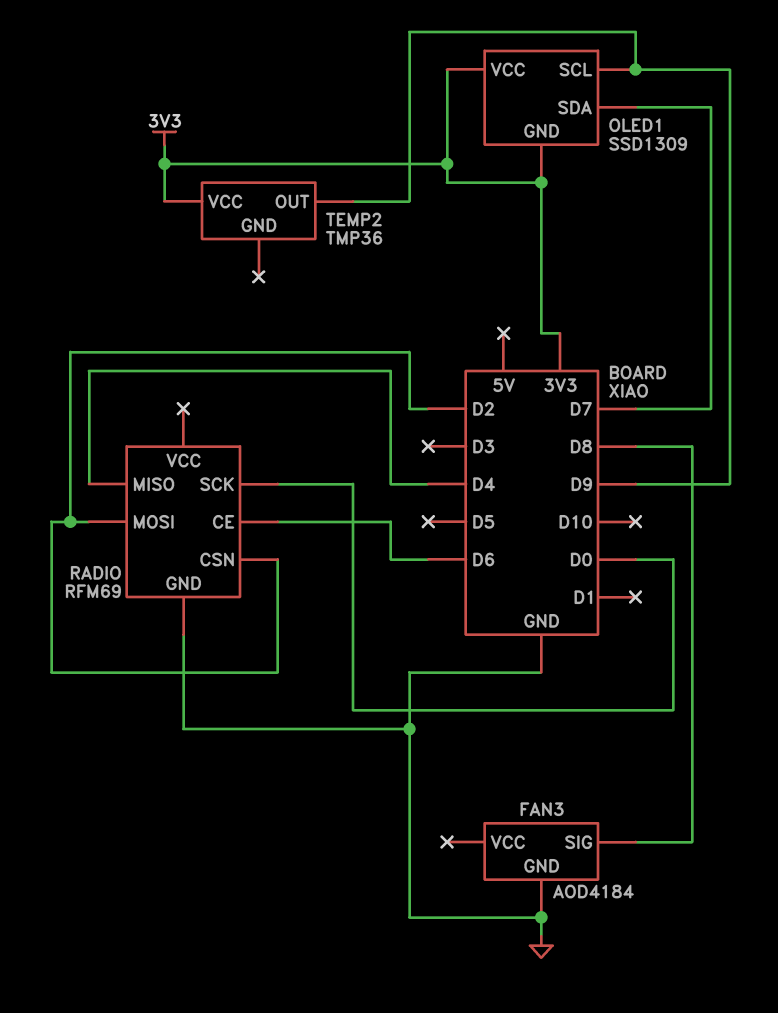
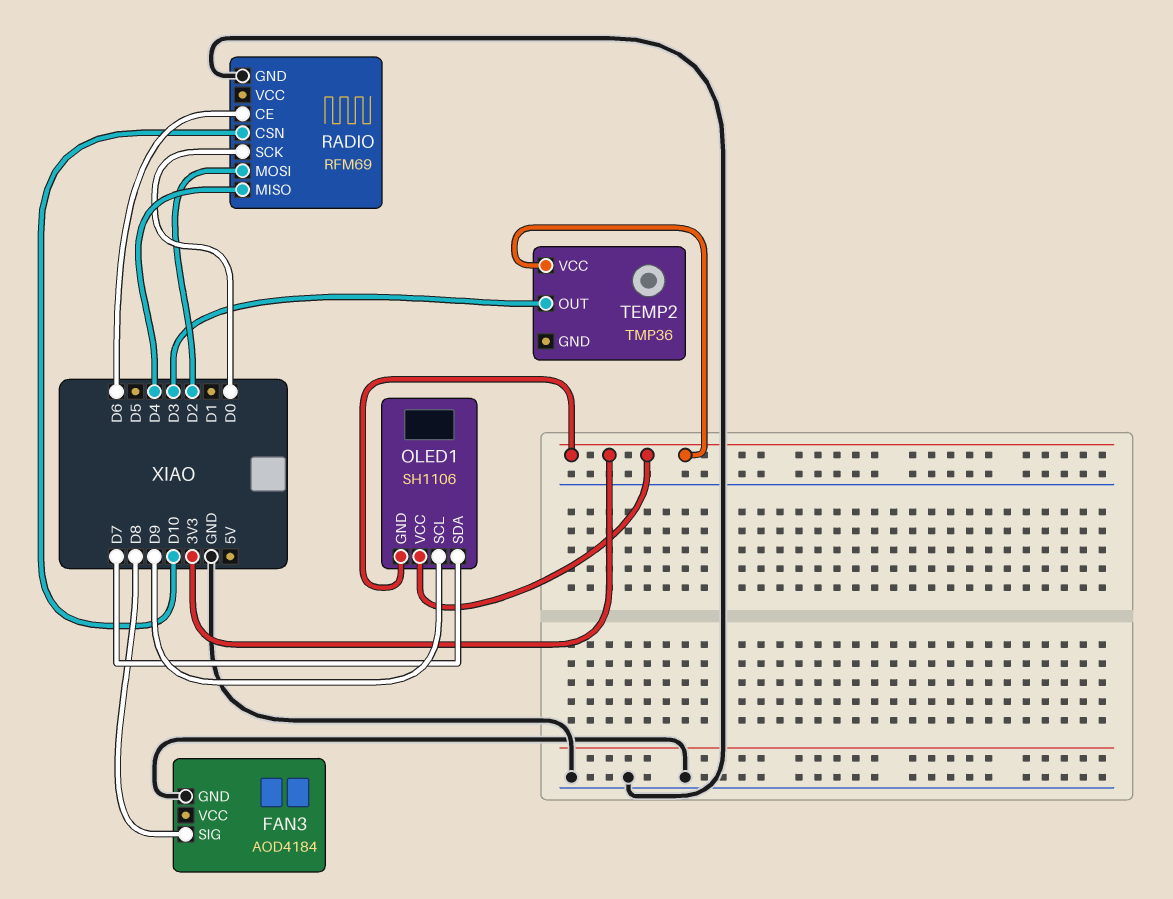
OLED1: SSD1309 -> SH1106
RADIO pin CSN: D2 -> D10
TEMP2 pin OUT: D9 -> D3

